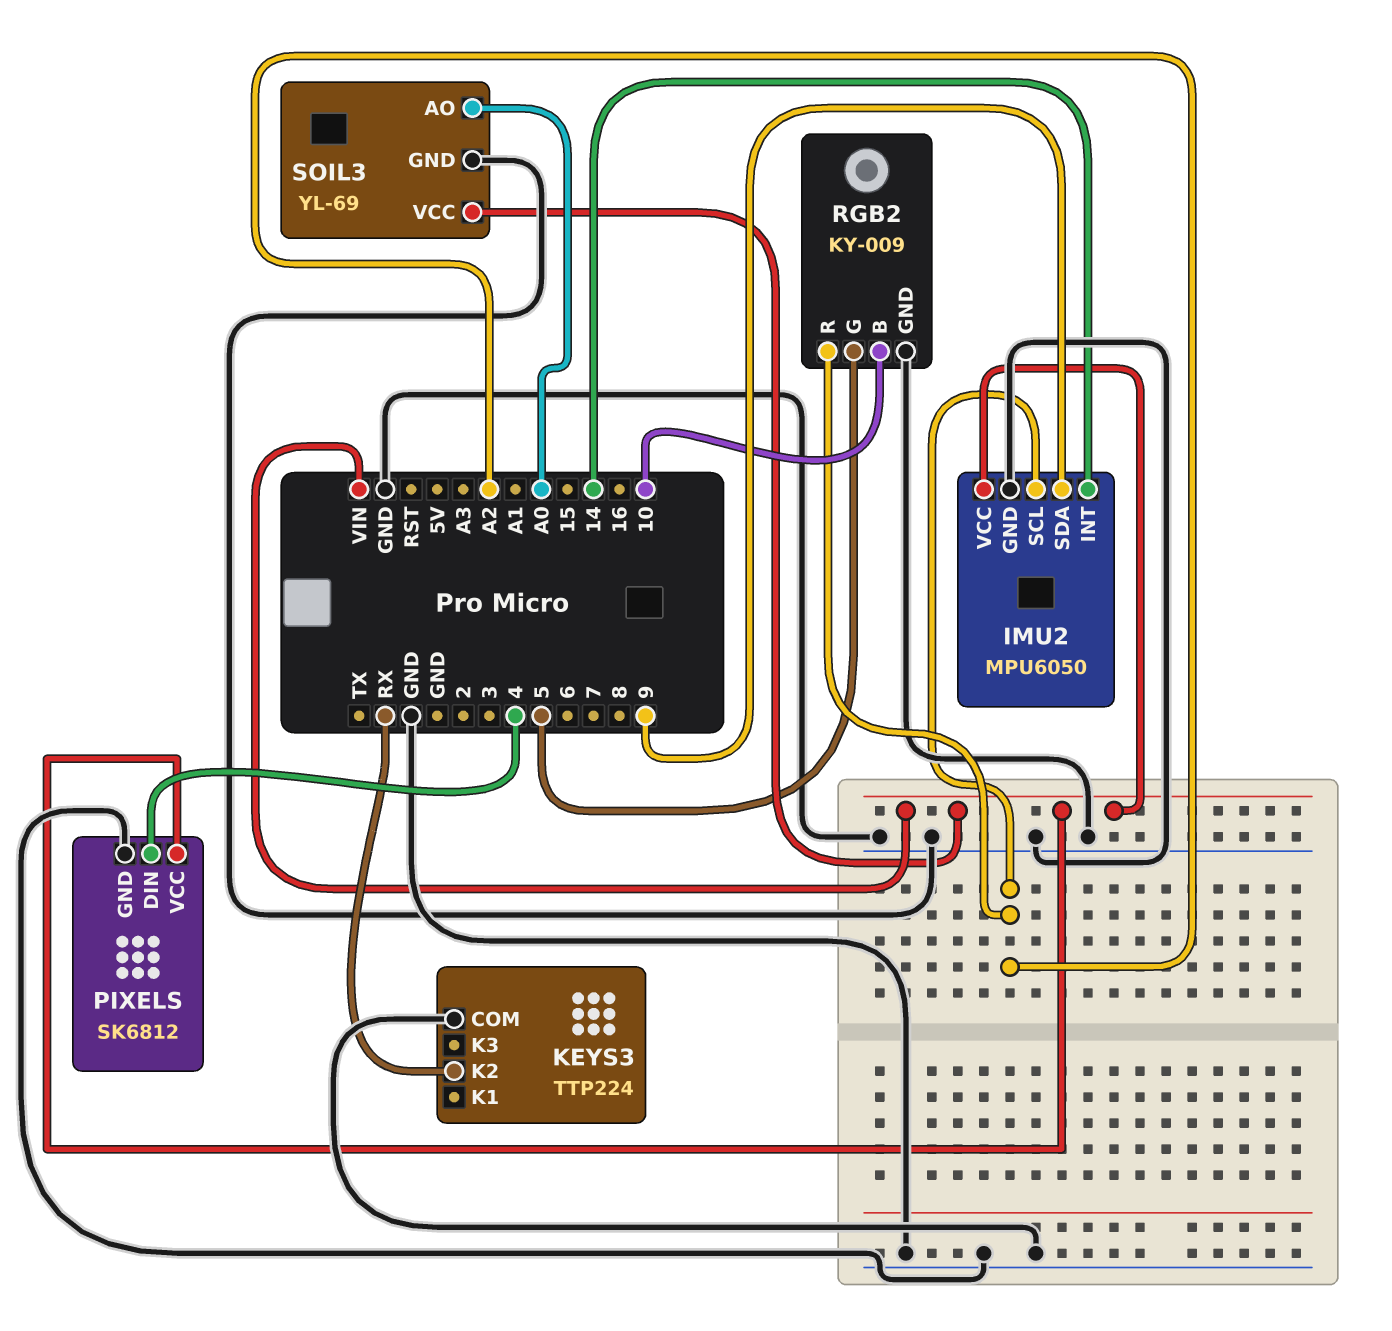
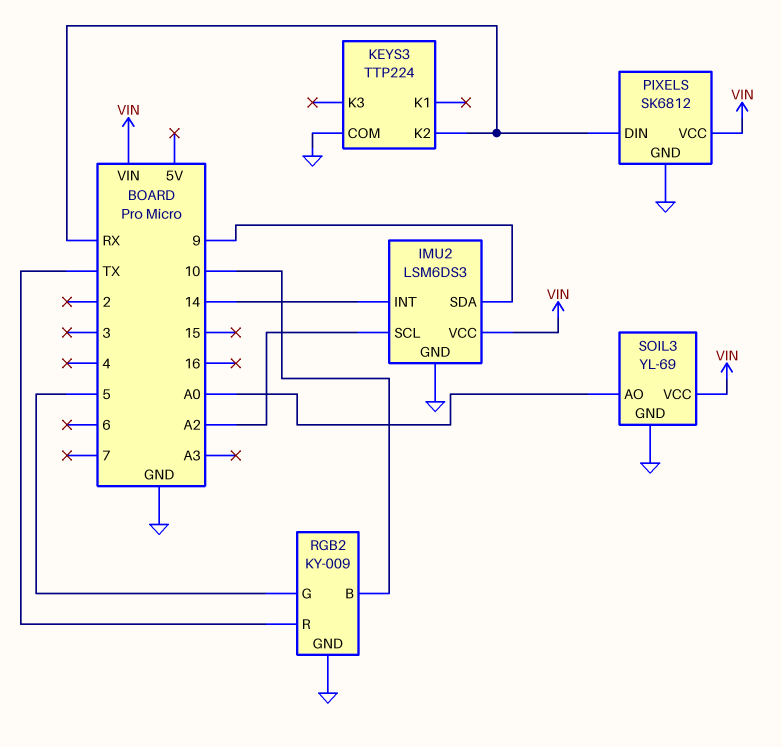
IMU2: MPU6050 -> LSM6DS3
PIXELS pin DIN: 4 -> RX
RGB2 pin R: A2 -> TX

